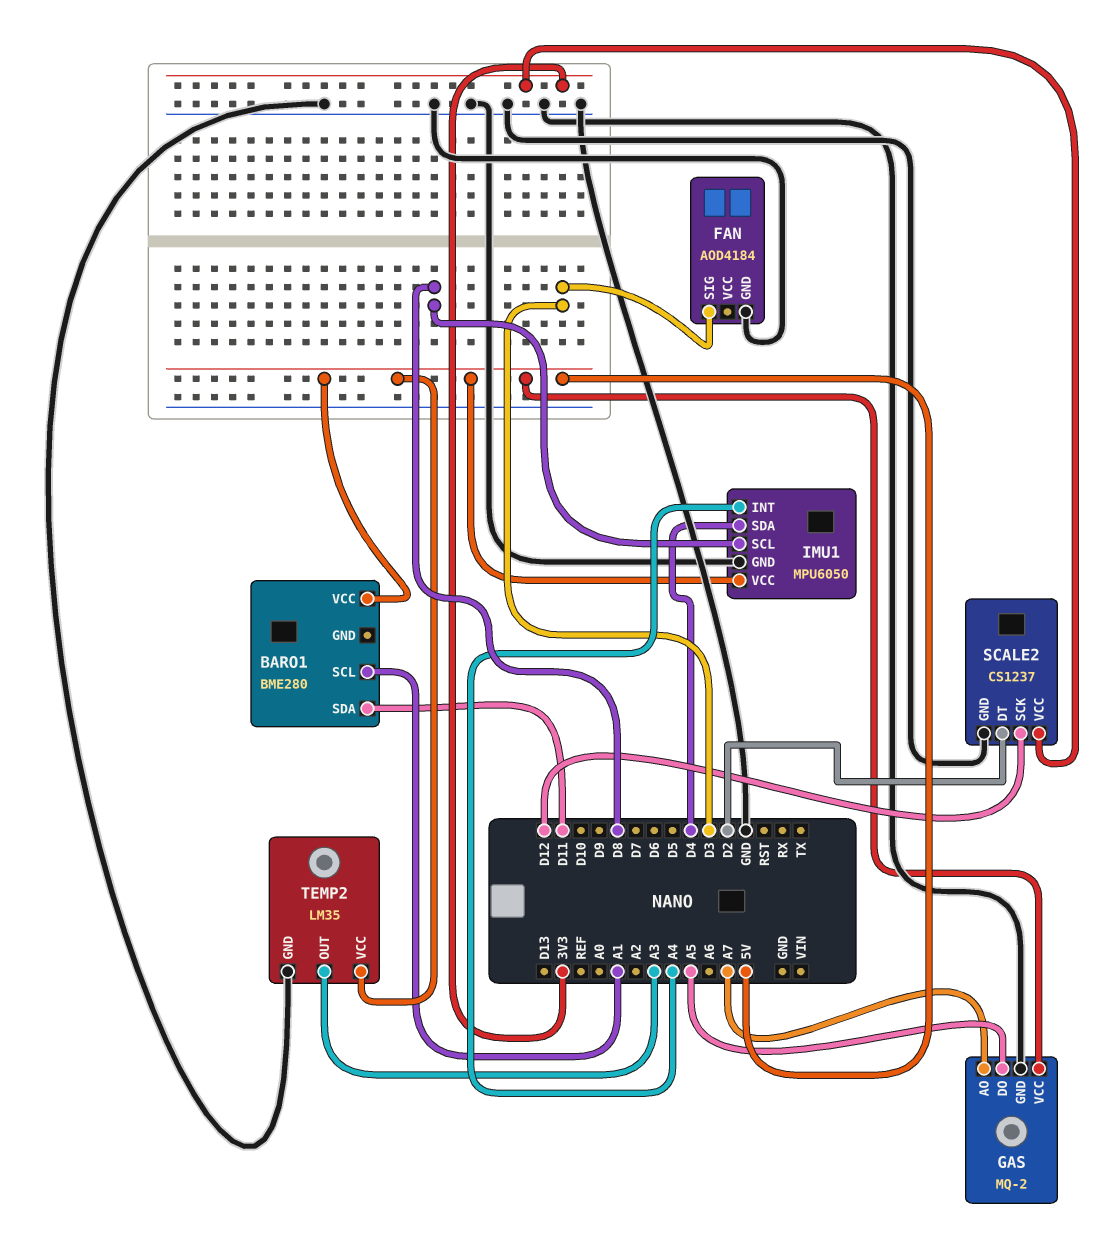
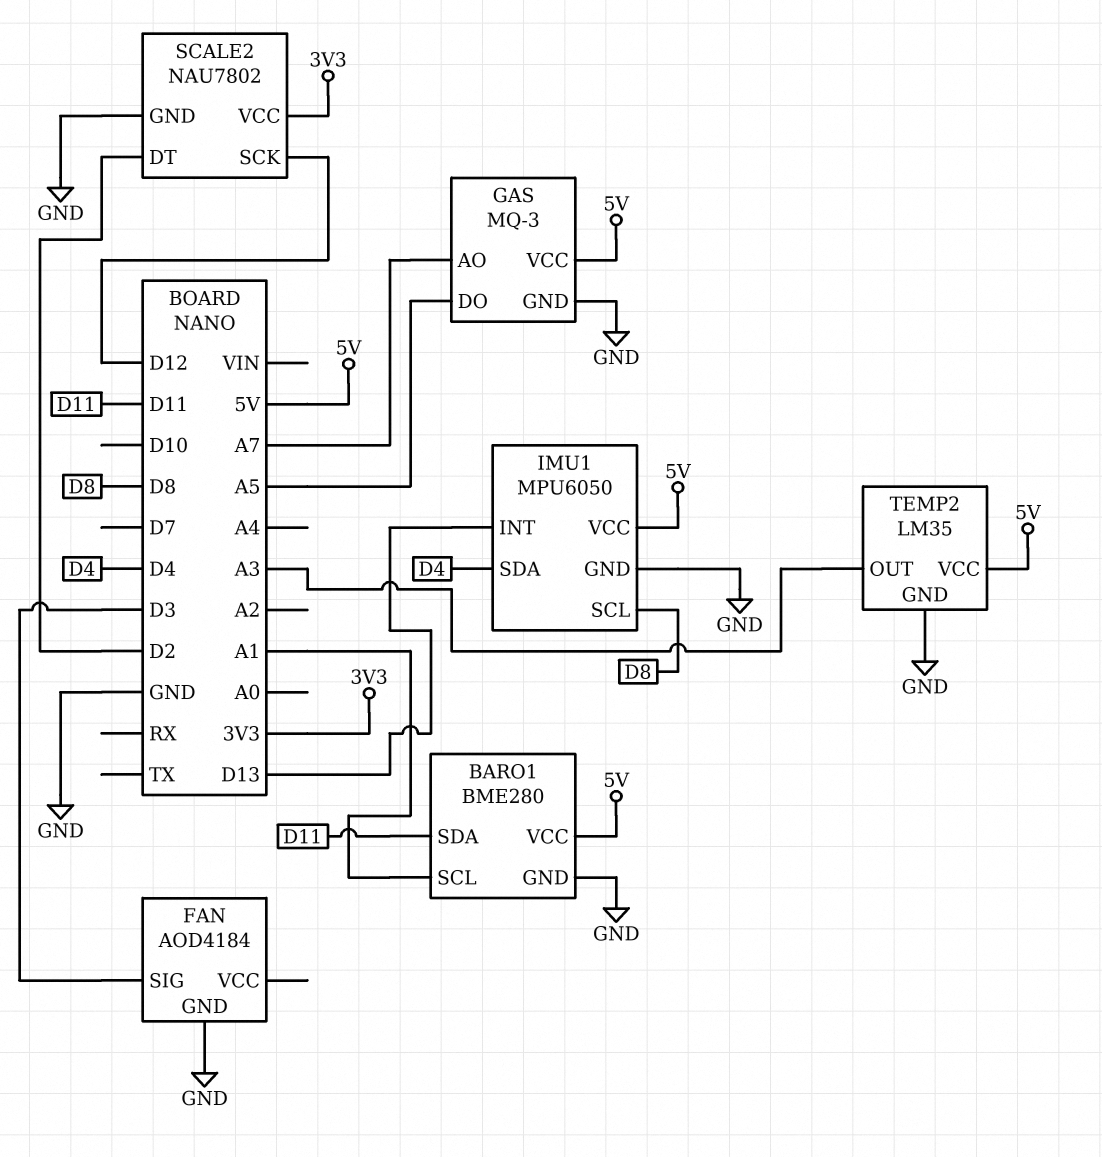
BARO1 pin GND: none -> GND
GAS: MQ-2 -> MQ-3
IMU1 pin INT: A4 -> D13
SCALE2: CS1237 -> NAU7802

